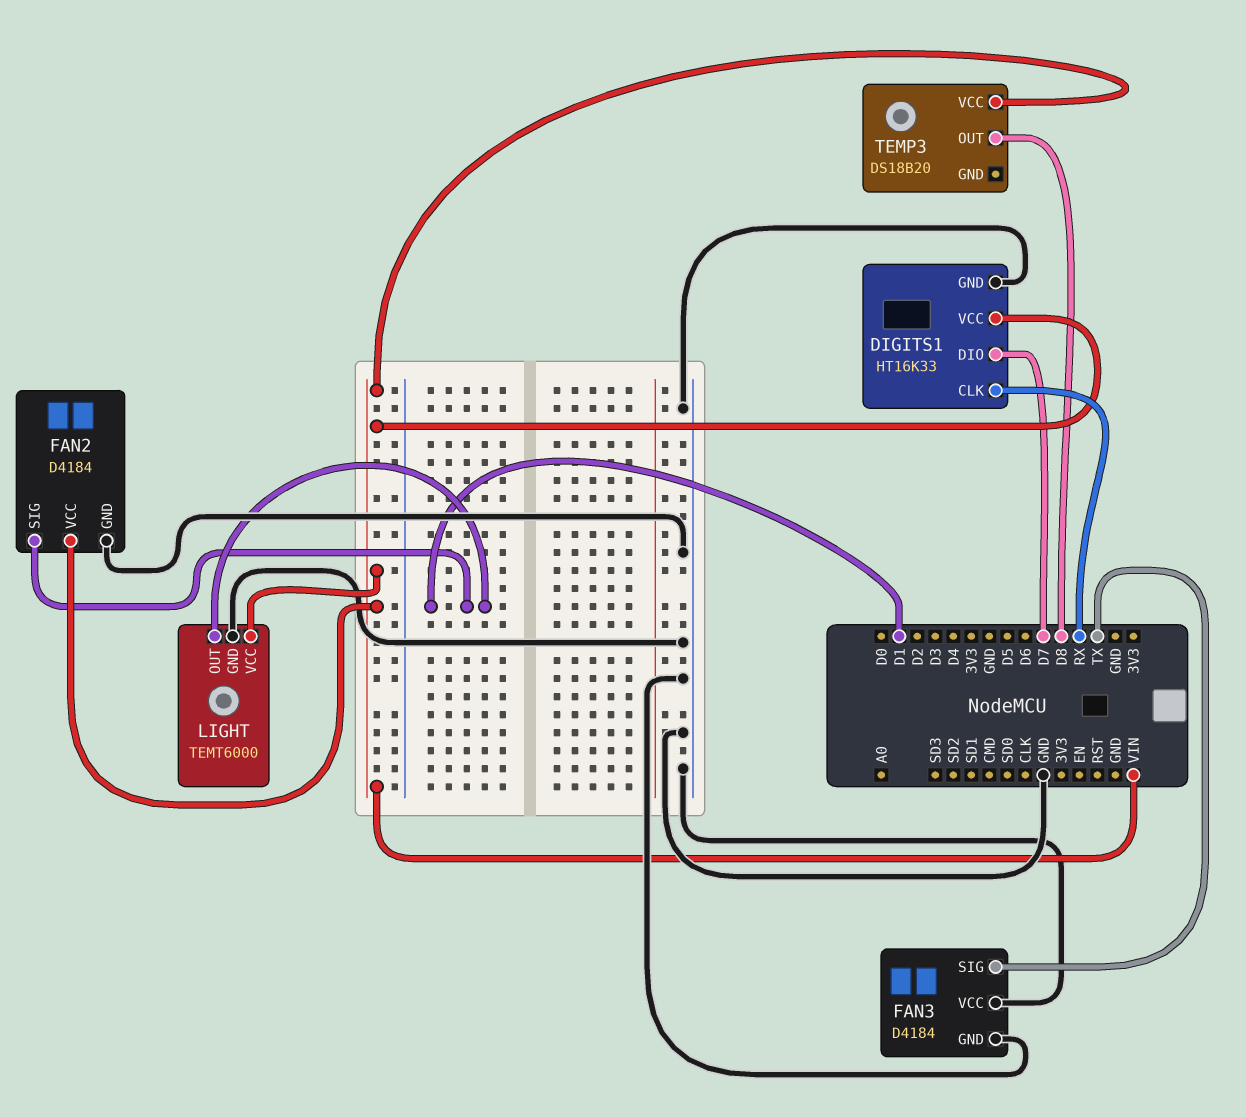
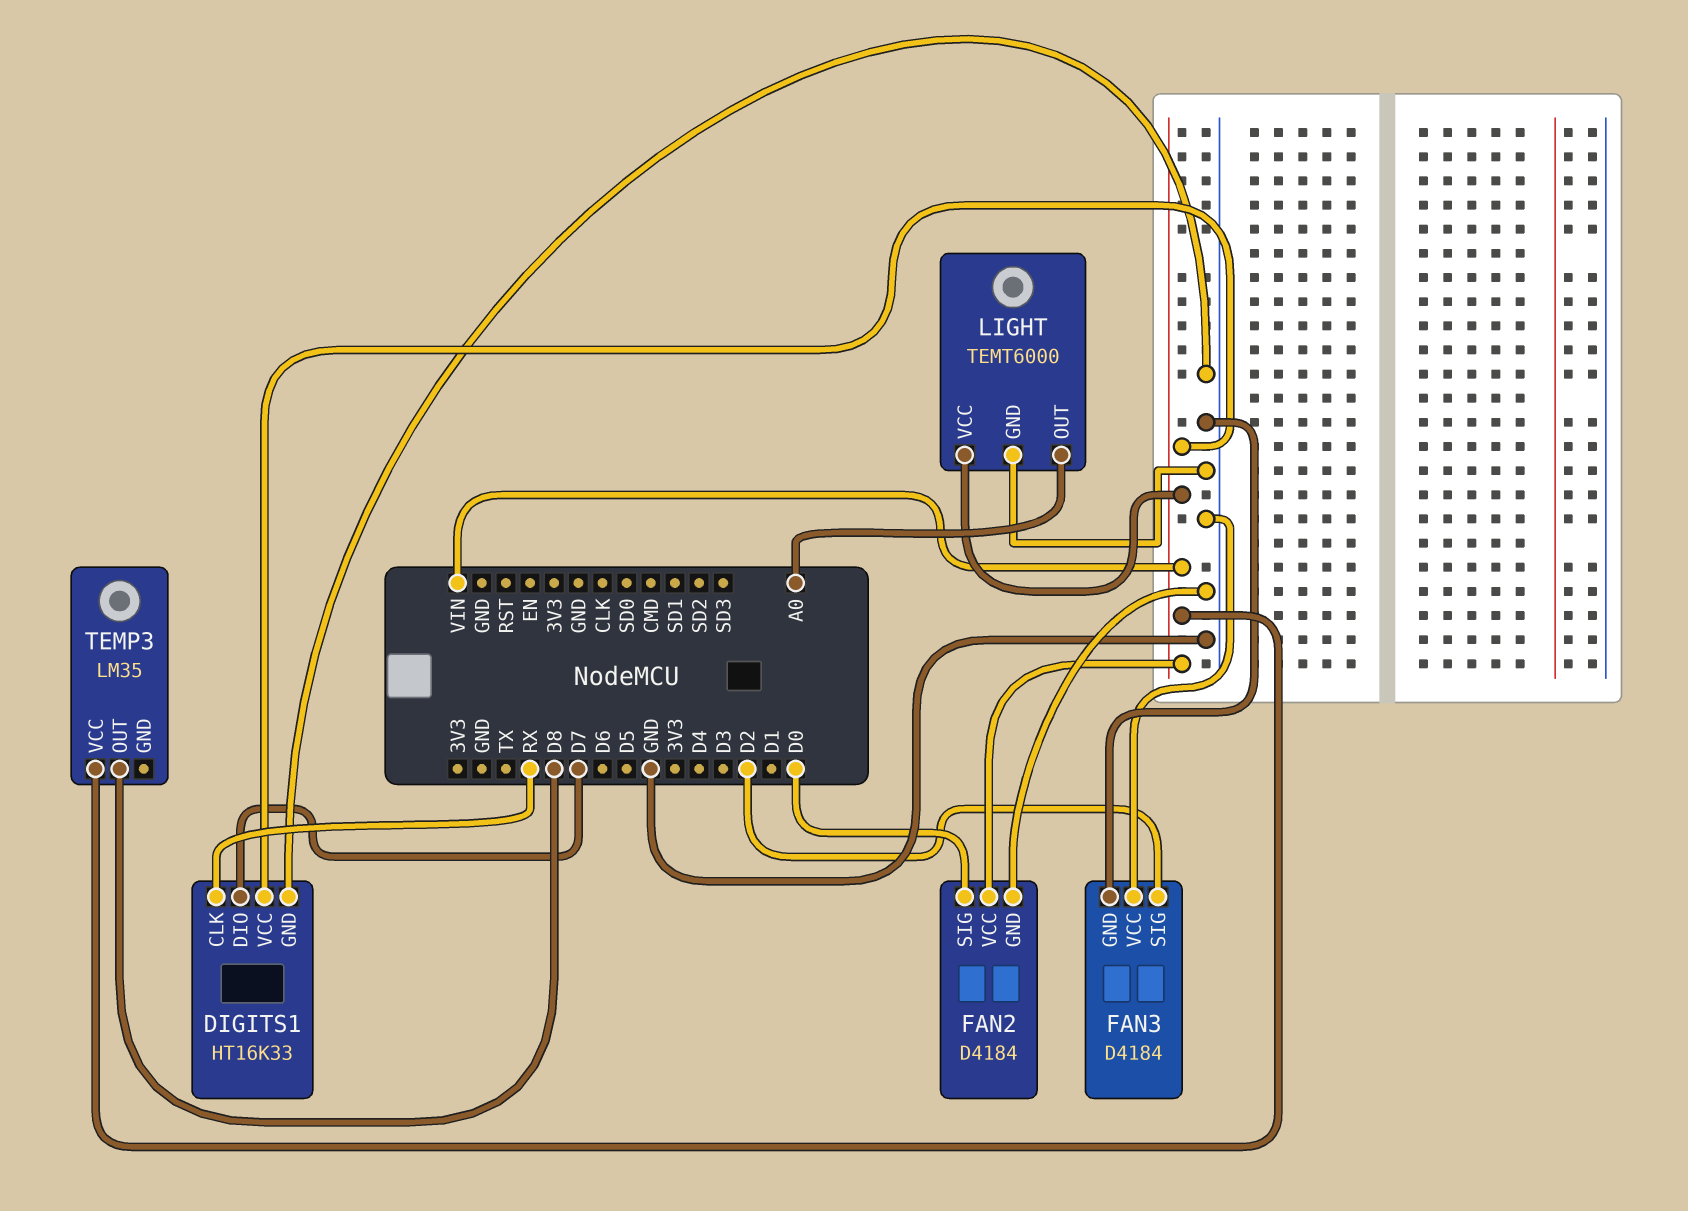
FAN2 pin SIG: D1 -> D0
FAN3 pin SIG: TX -> D2
LIGHT pin OUT: D1 -> A0
TEMP3: DS18B20 -> LM35

